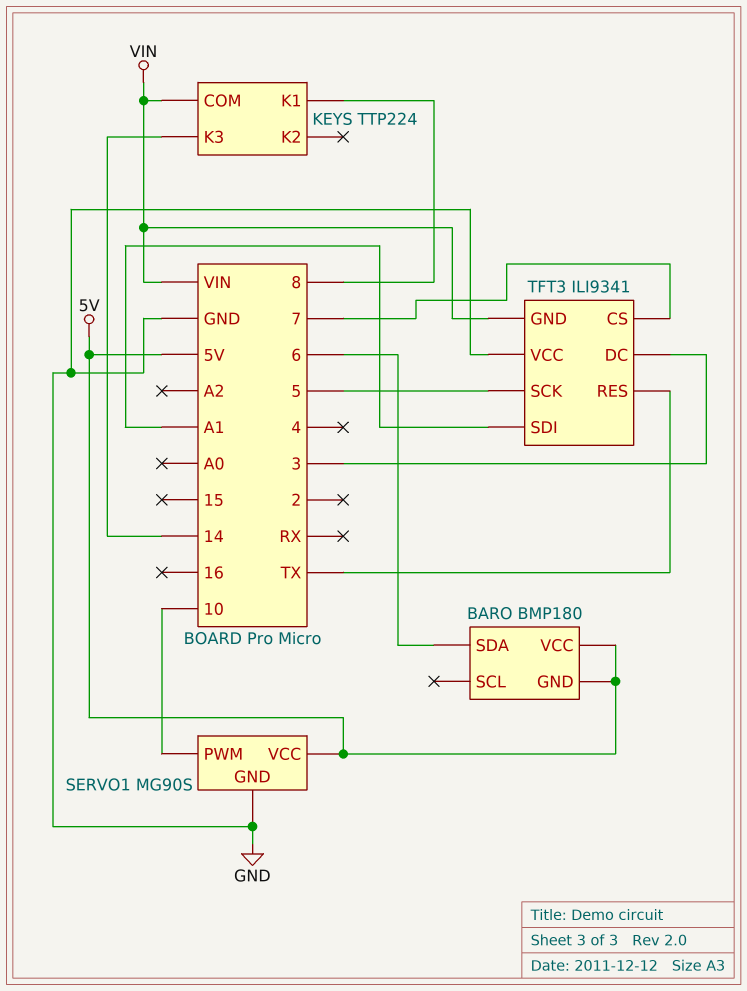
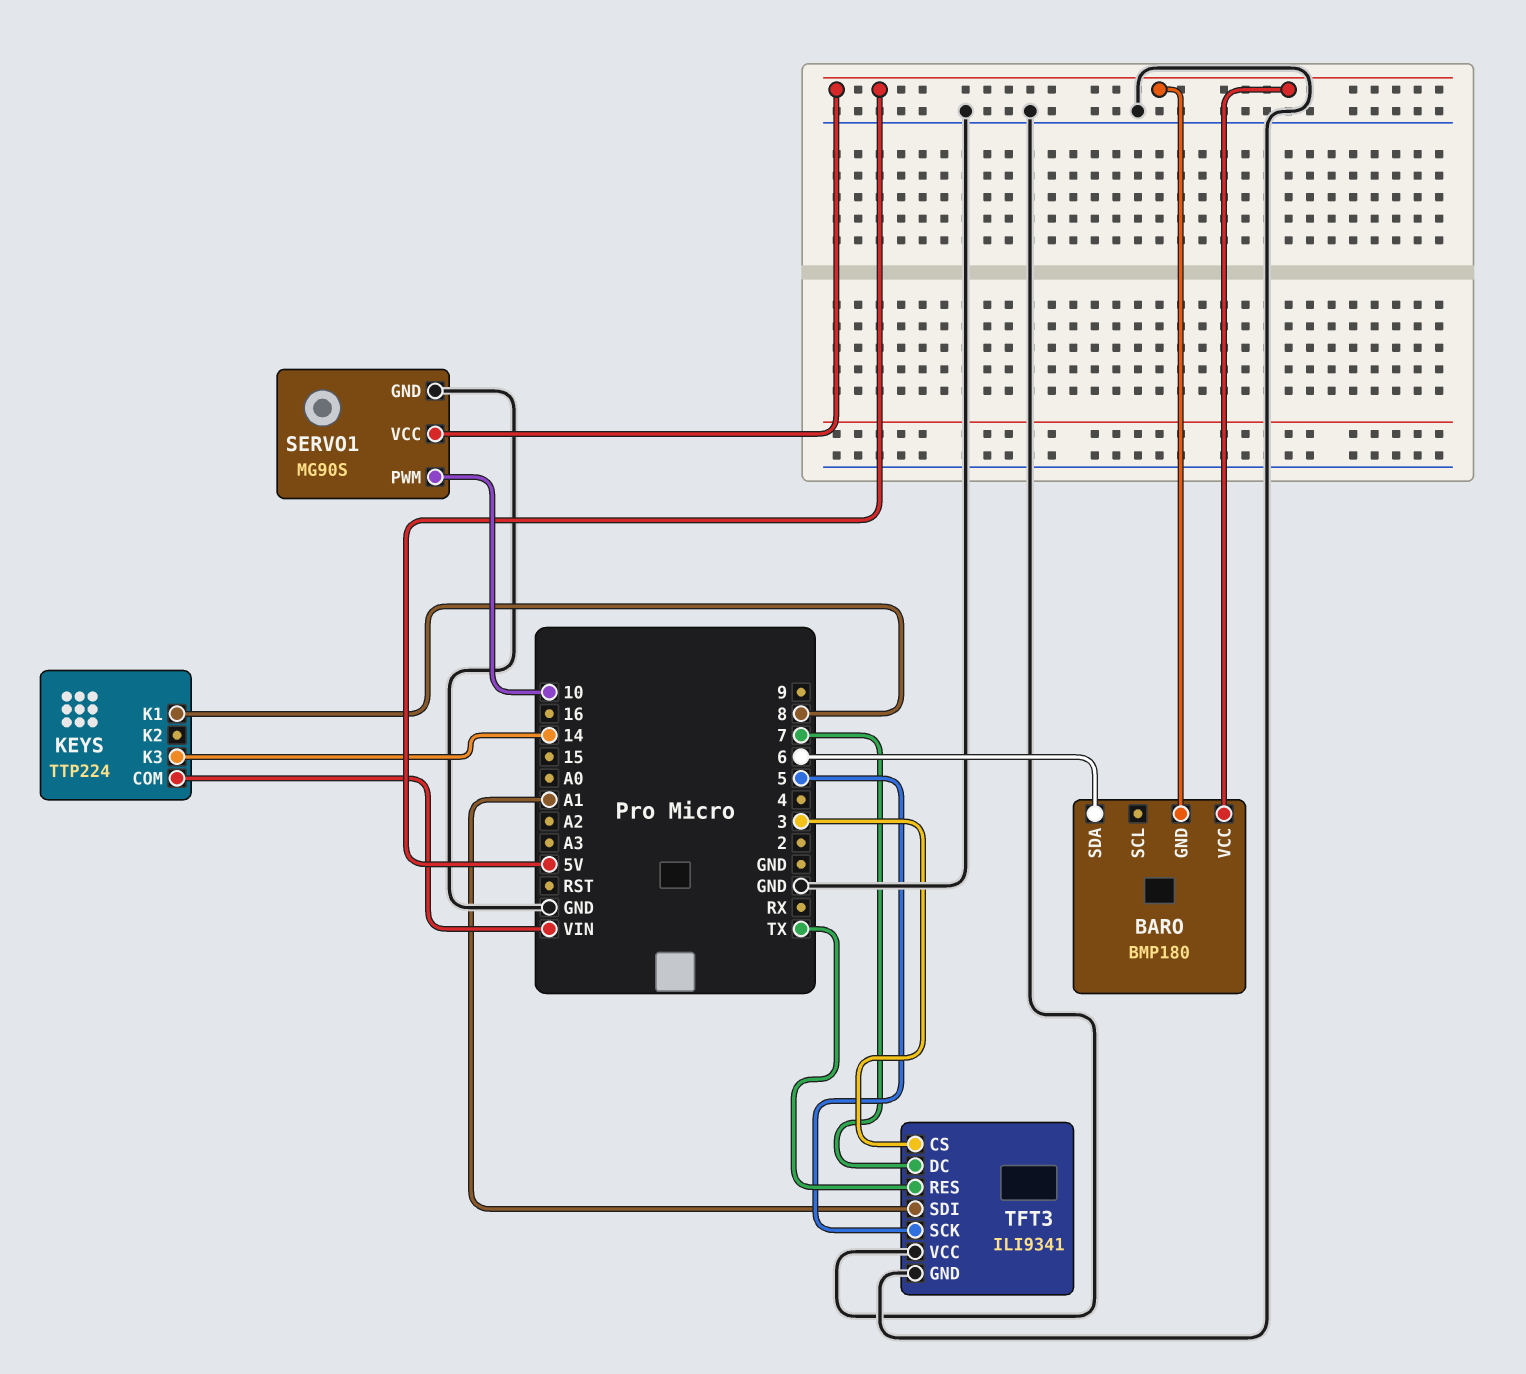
TFT3 pin CS: 7 -> 3
TFT3 pin DC: 3 -> 7
TFT3 pin GND: VIN -> GND

